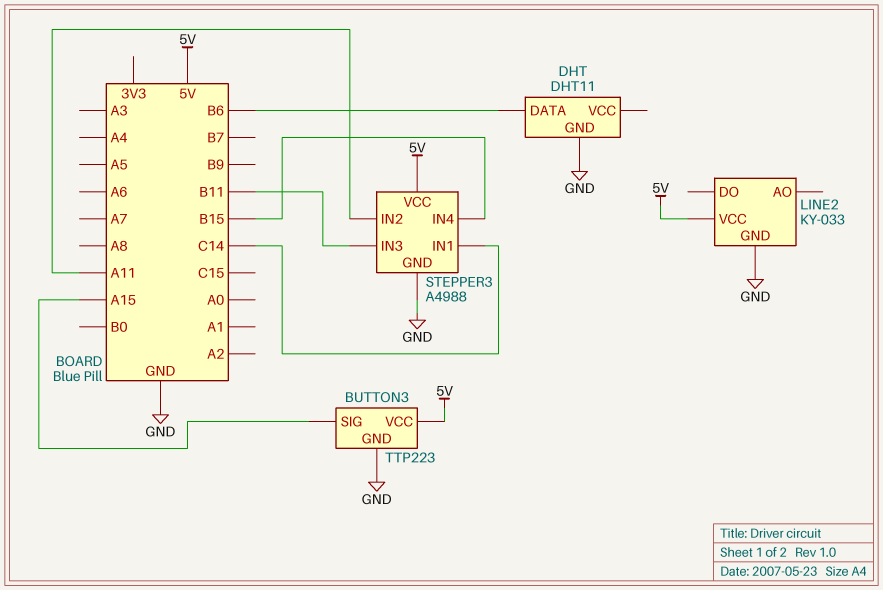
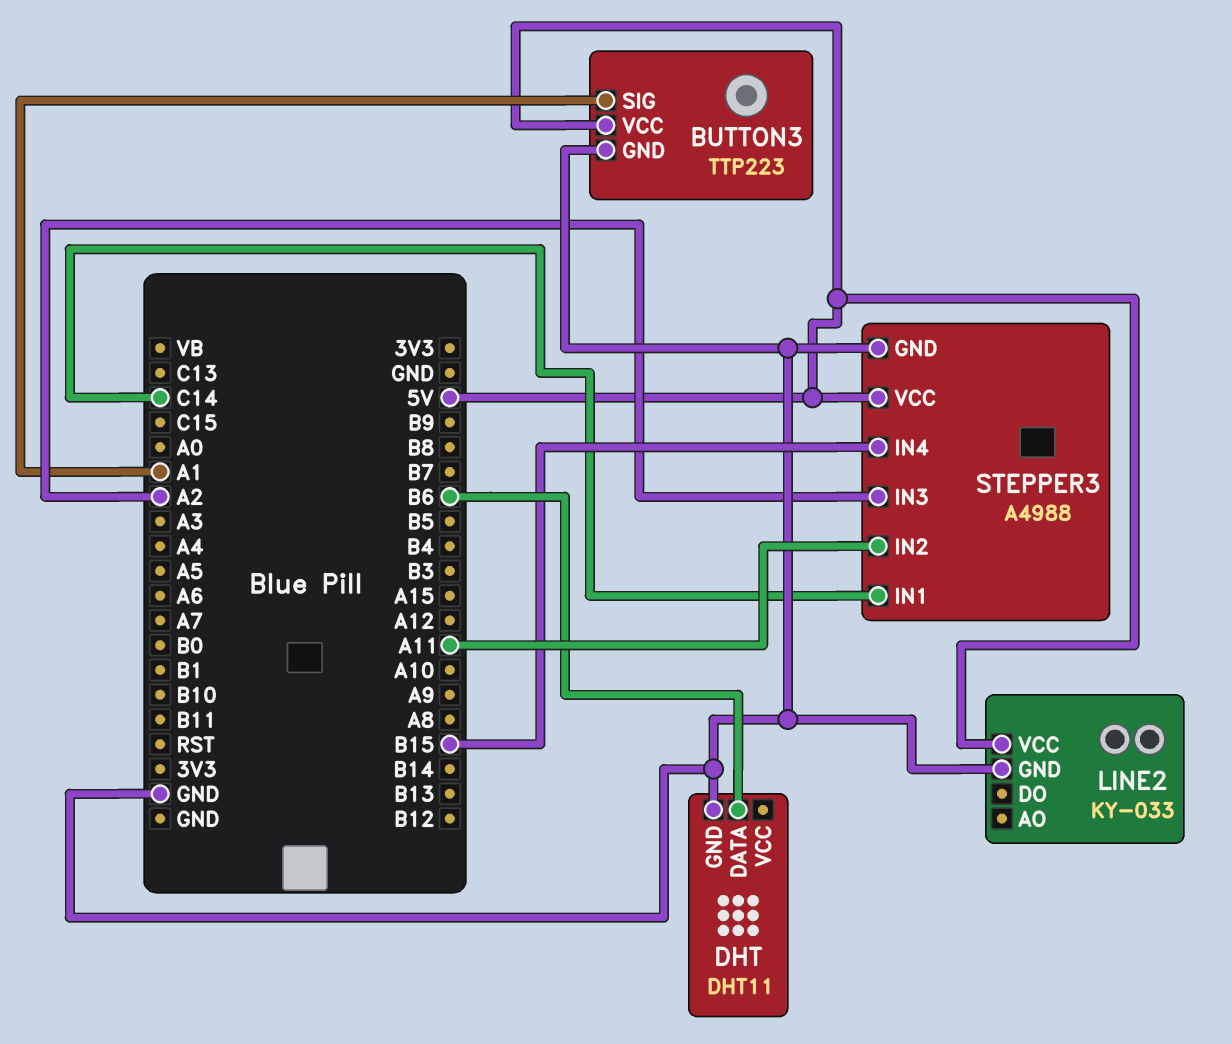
BUTTON3 pin SIG: A15 -> A1
STEPPER3 pin IN3: B11 -> A2

